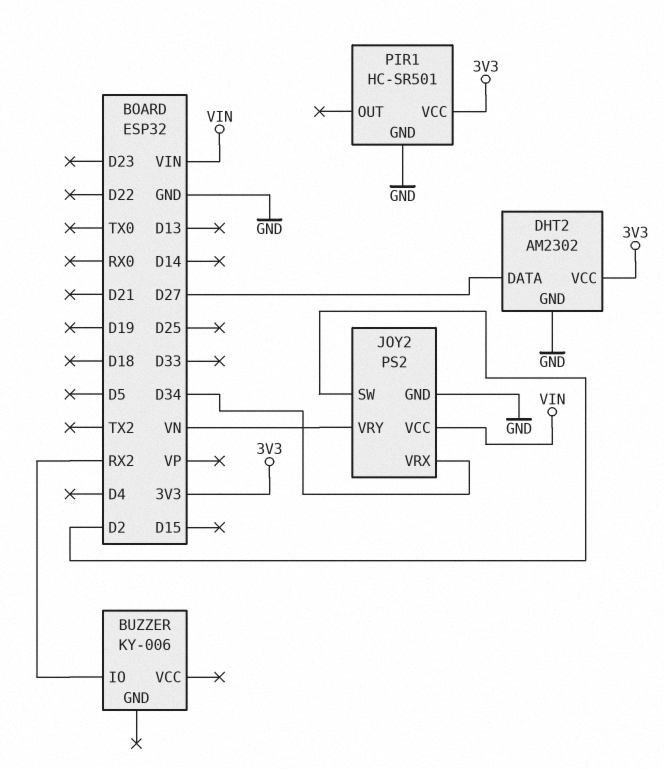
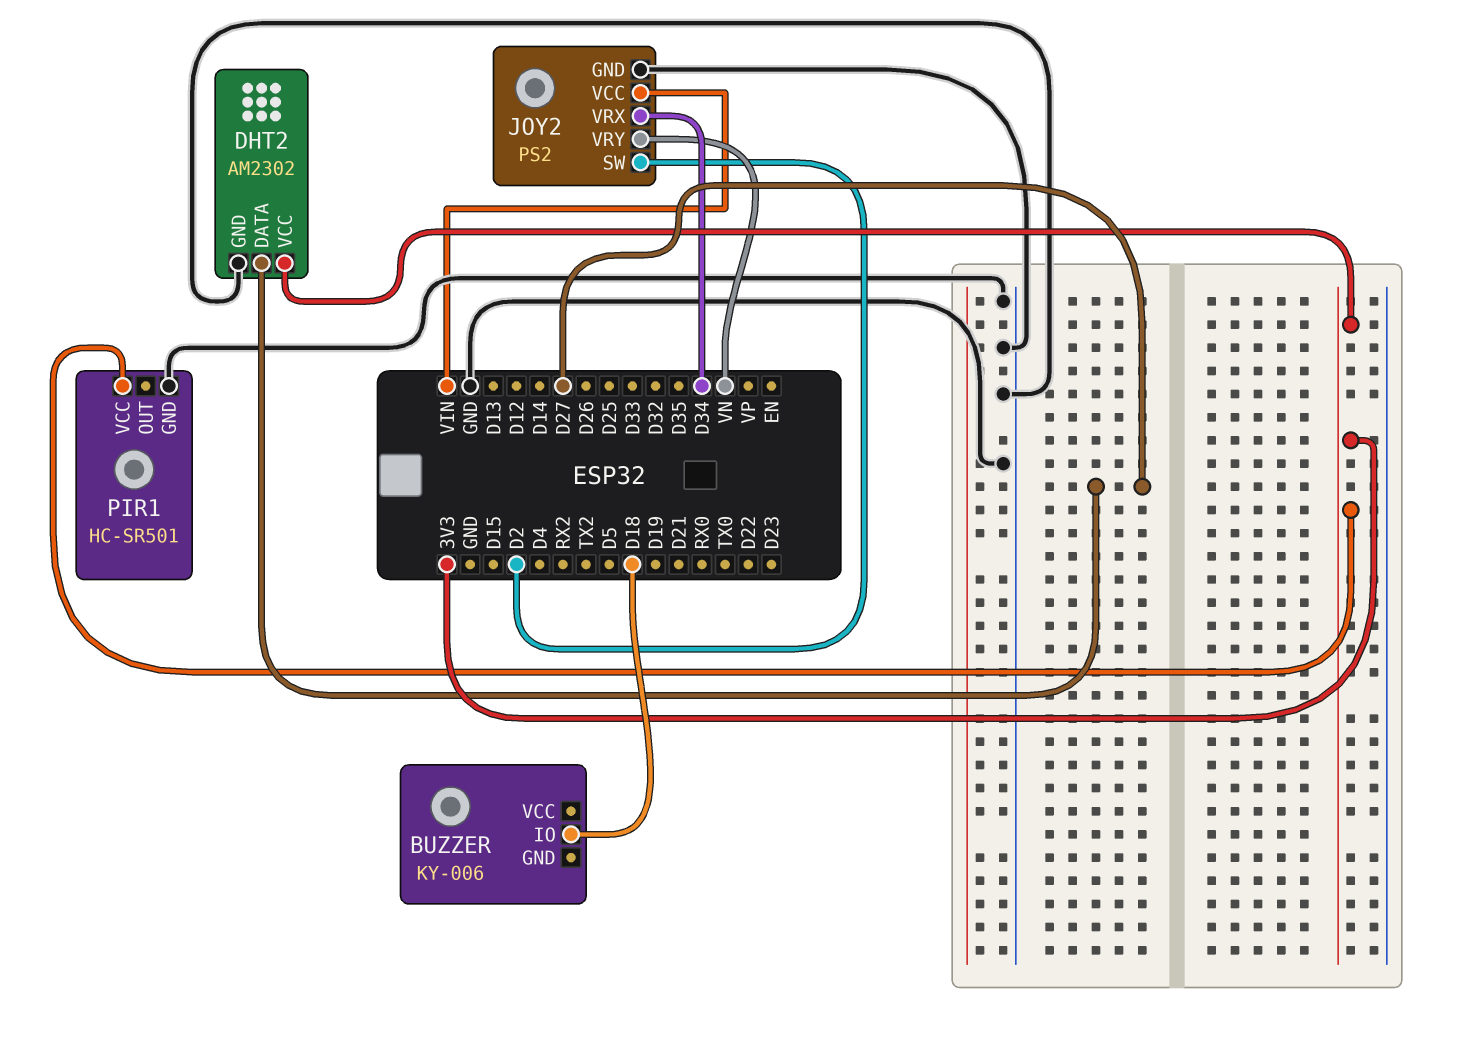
BUZZER pin IO: RX2 -> D18

